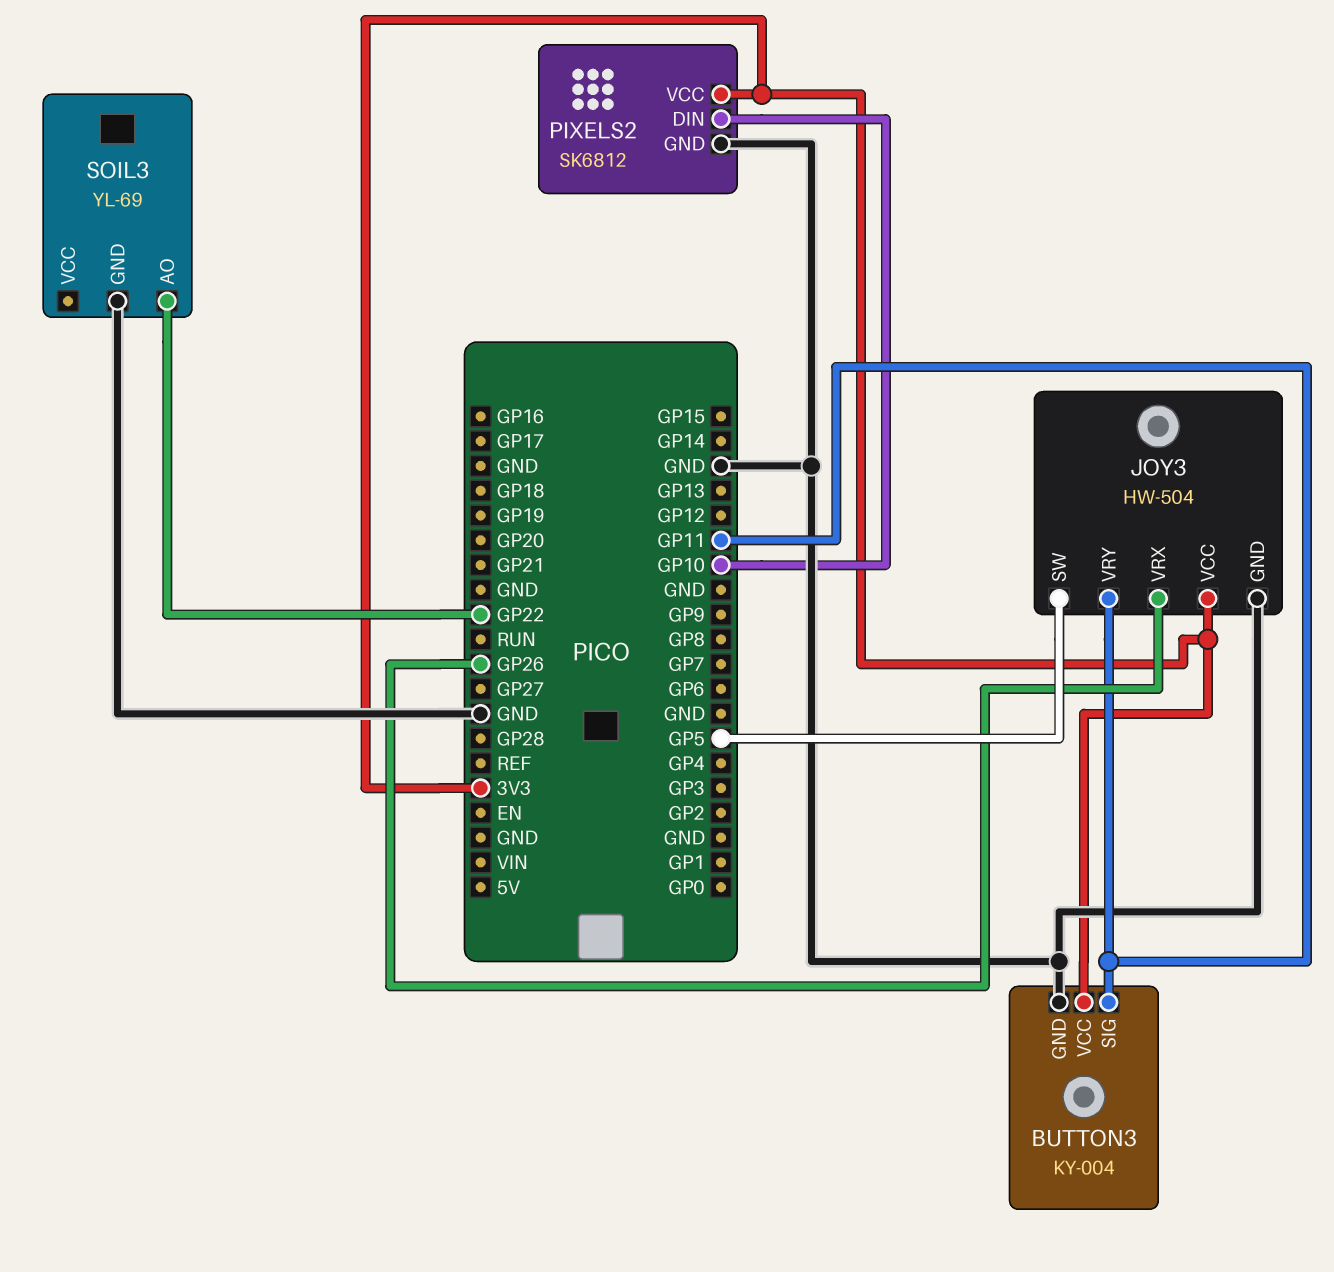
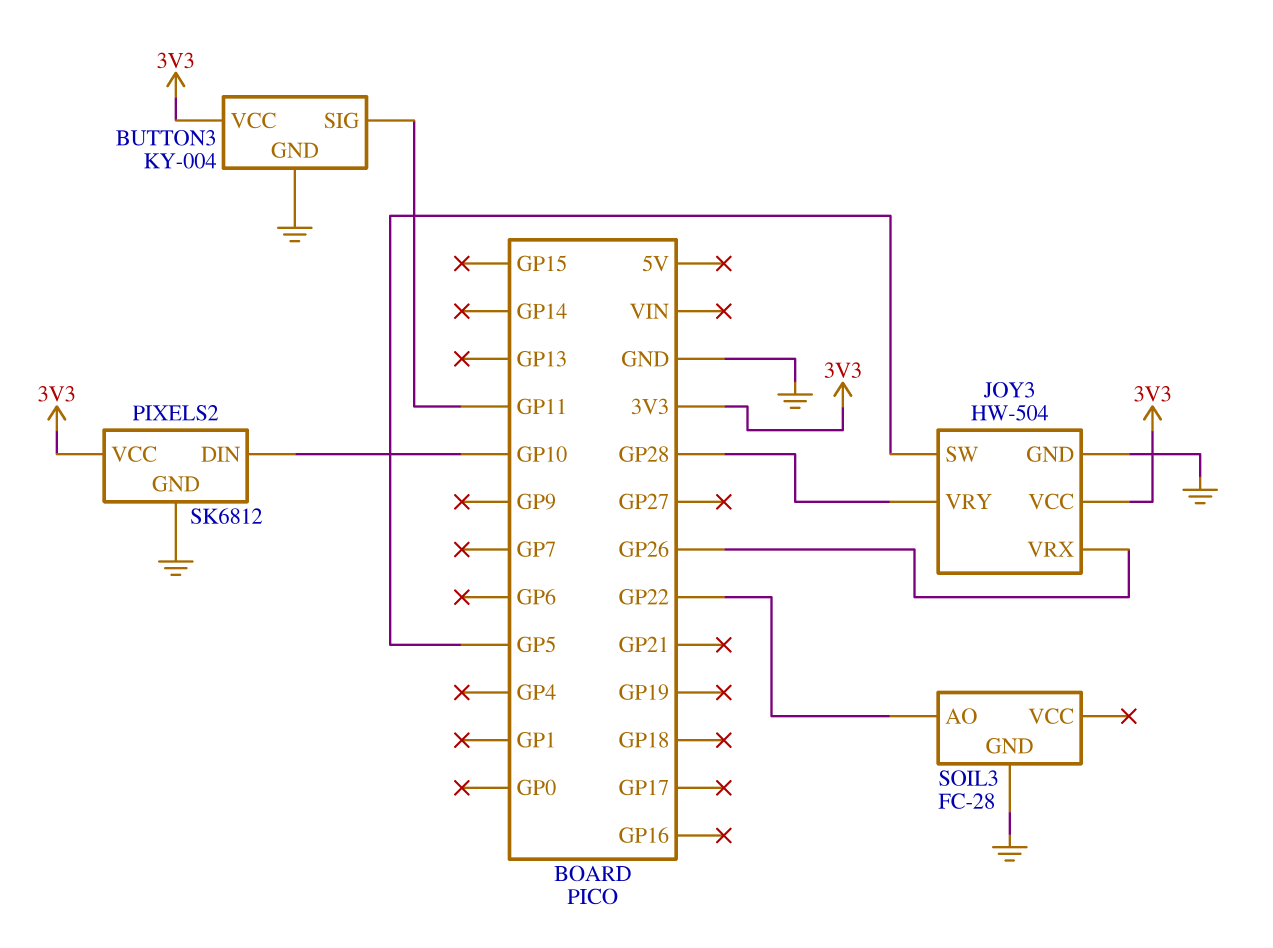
JOY3 pin VRY: GP11 -> GP28
SOIL3: YL-69 -> FC-28

